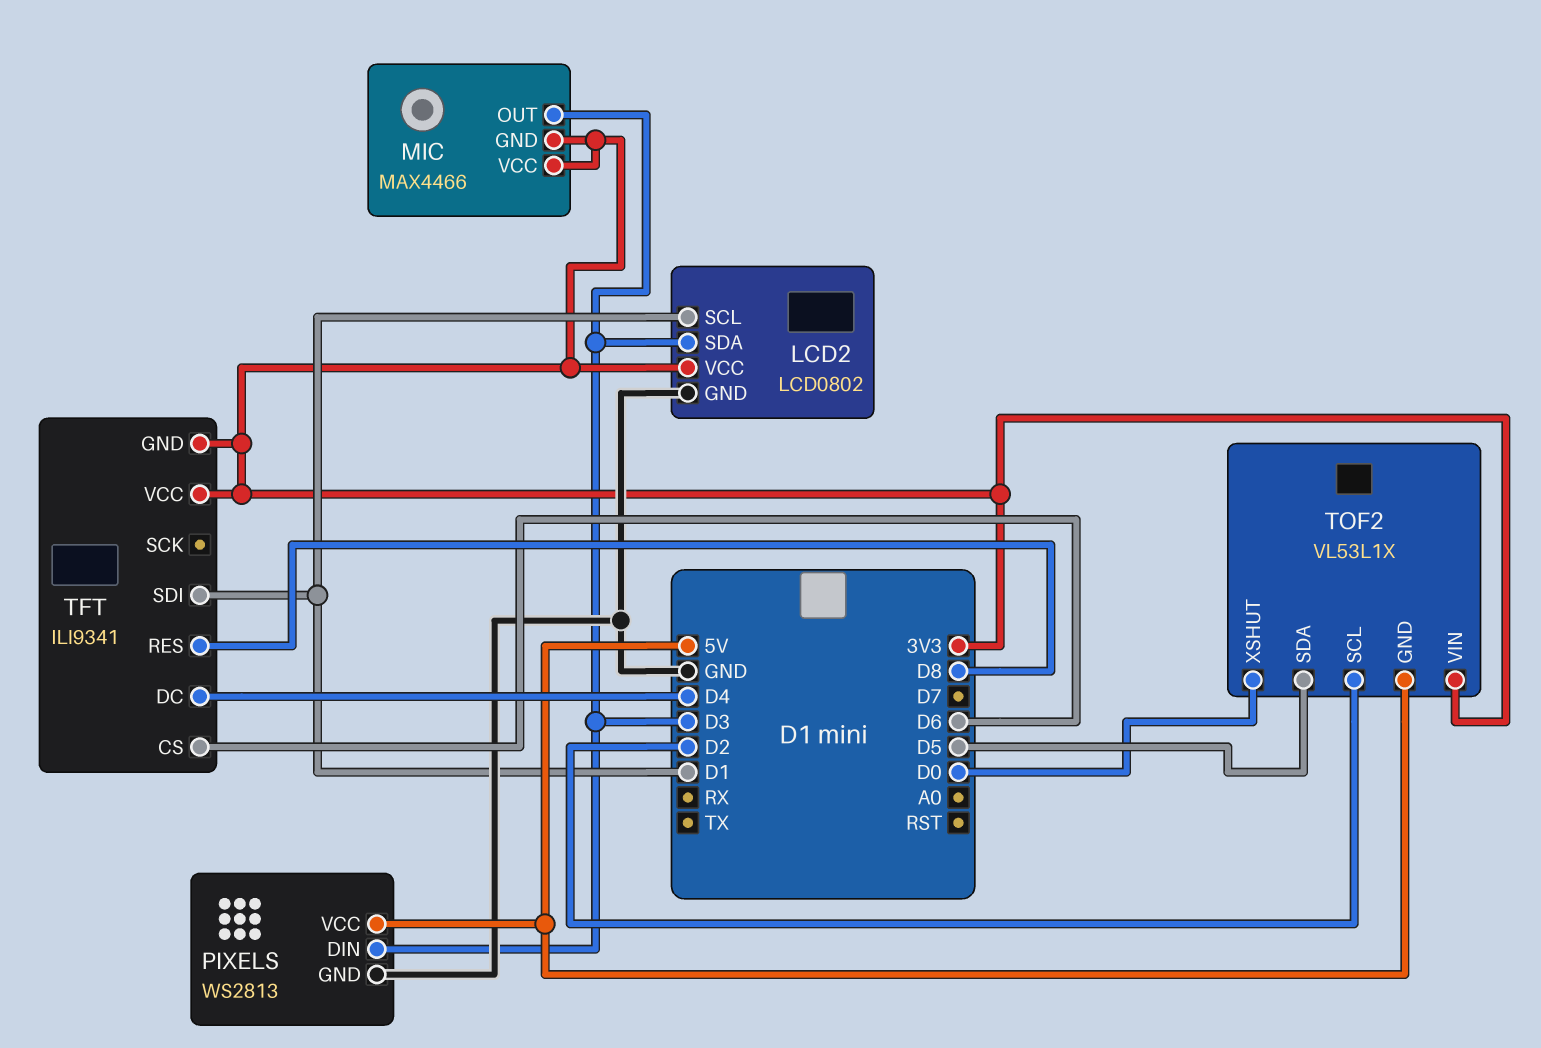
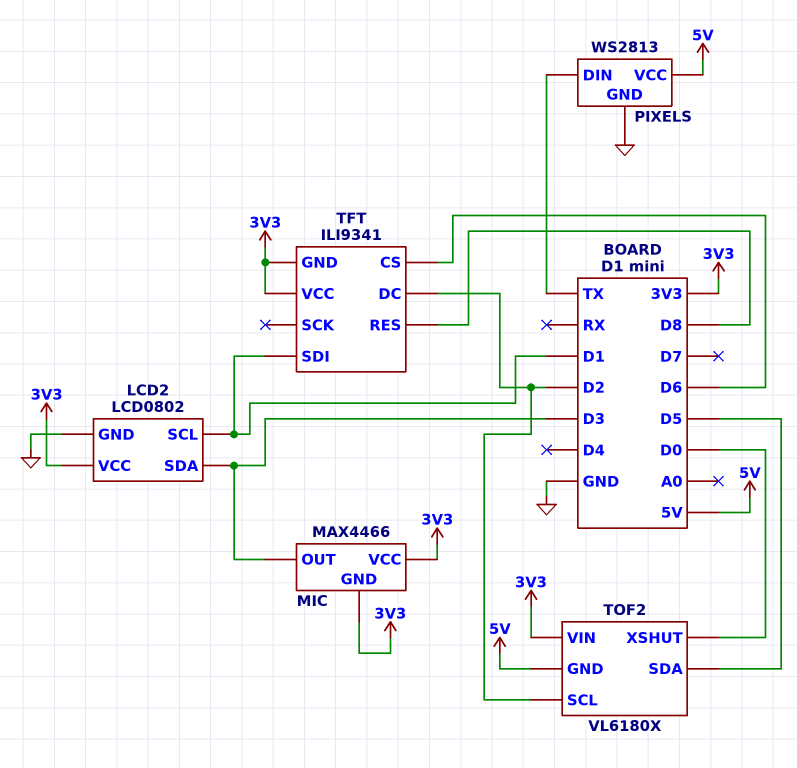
PIXELS pin DIN: D3 -> TX
TFT pin DC: D4 -> D2
TOF2: VL53L1X -> VL6180X

